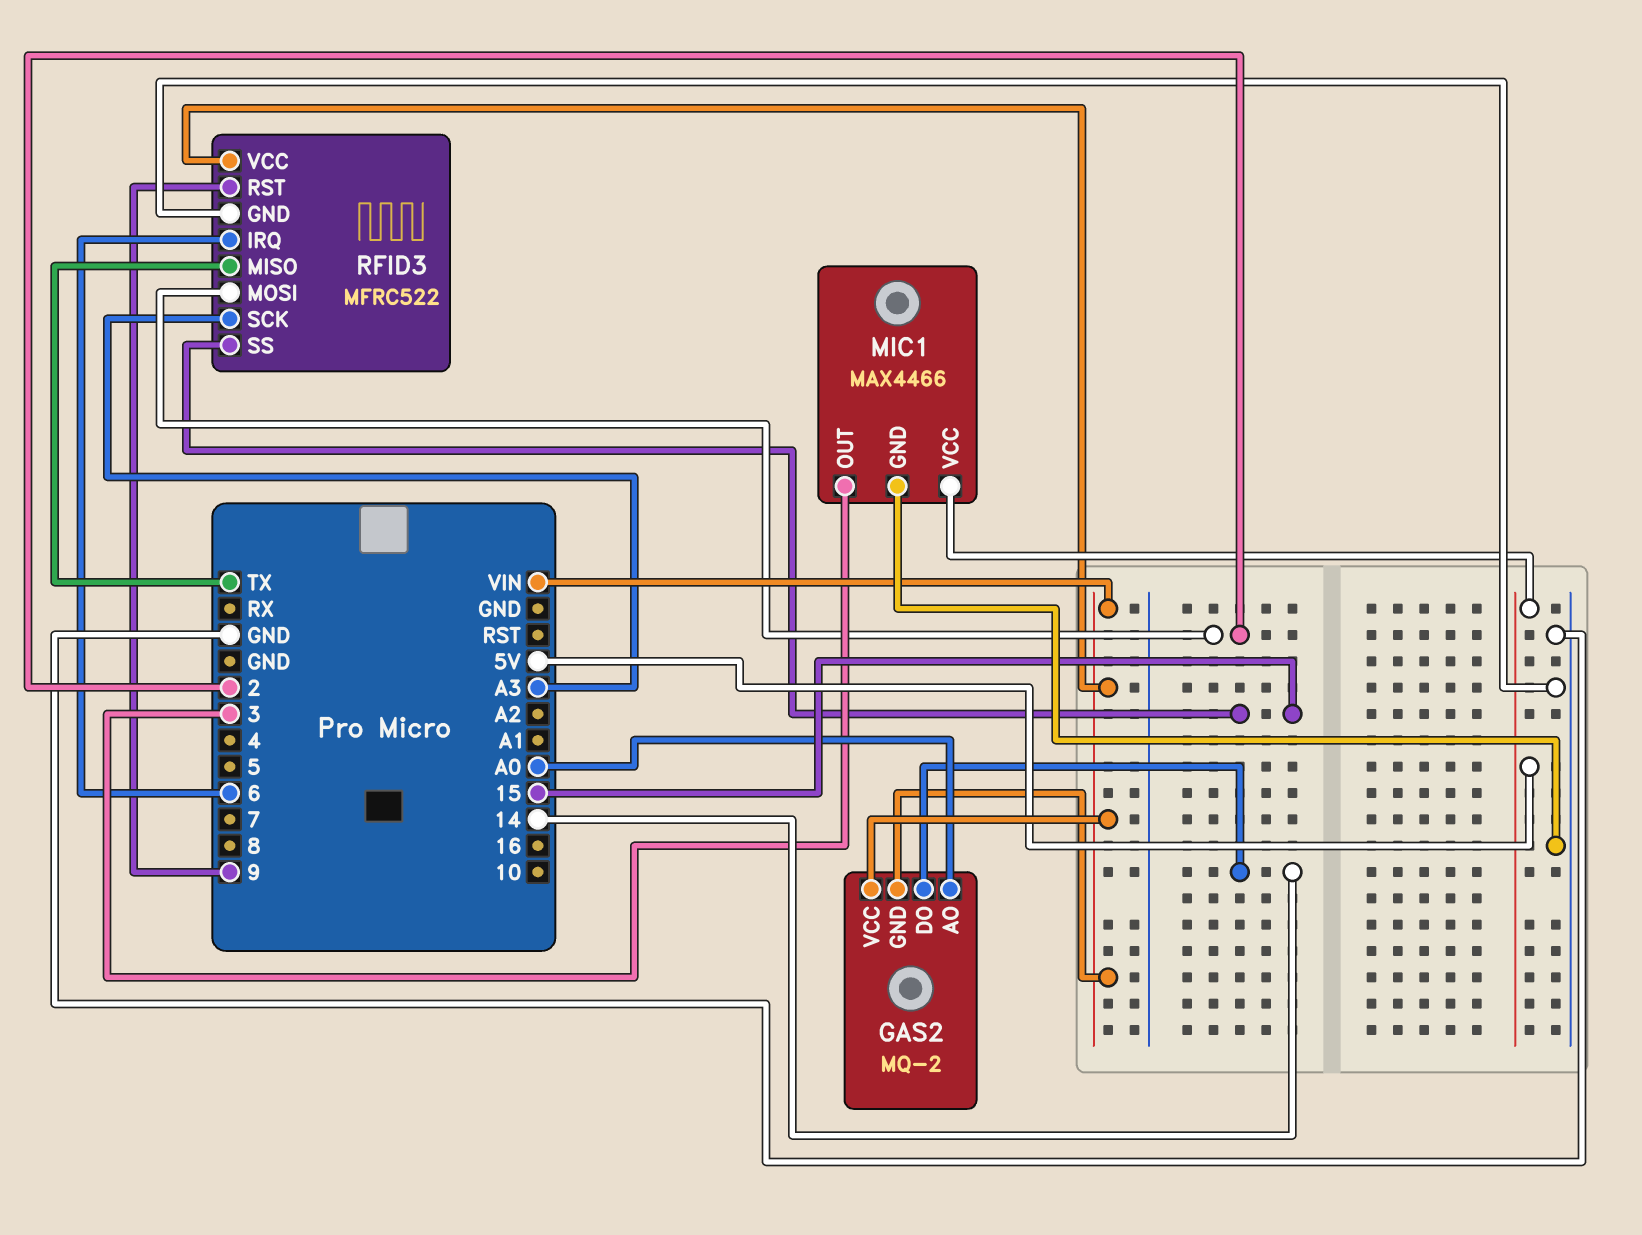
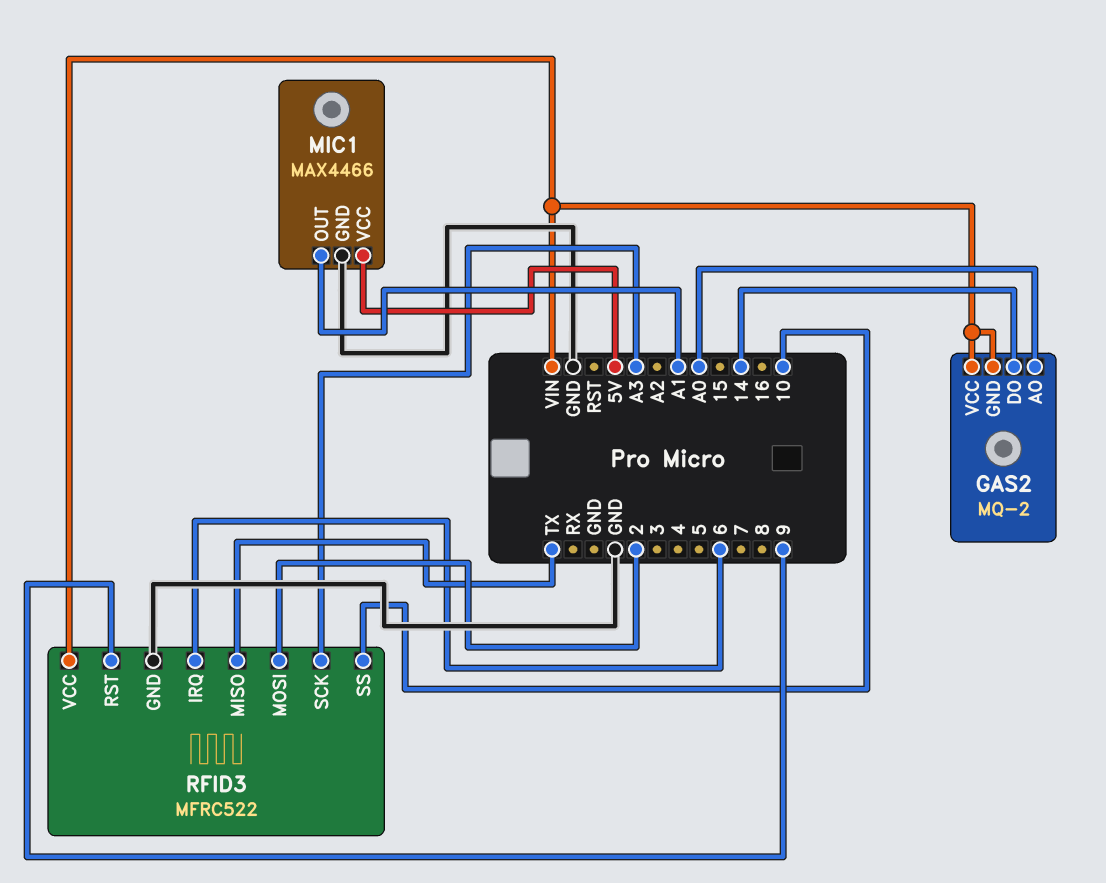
MIC1 pin OUT: 3 -> A1
RFID3 pin SS: 15 -> 10

